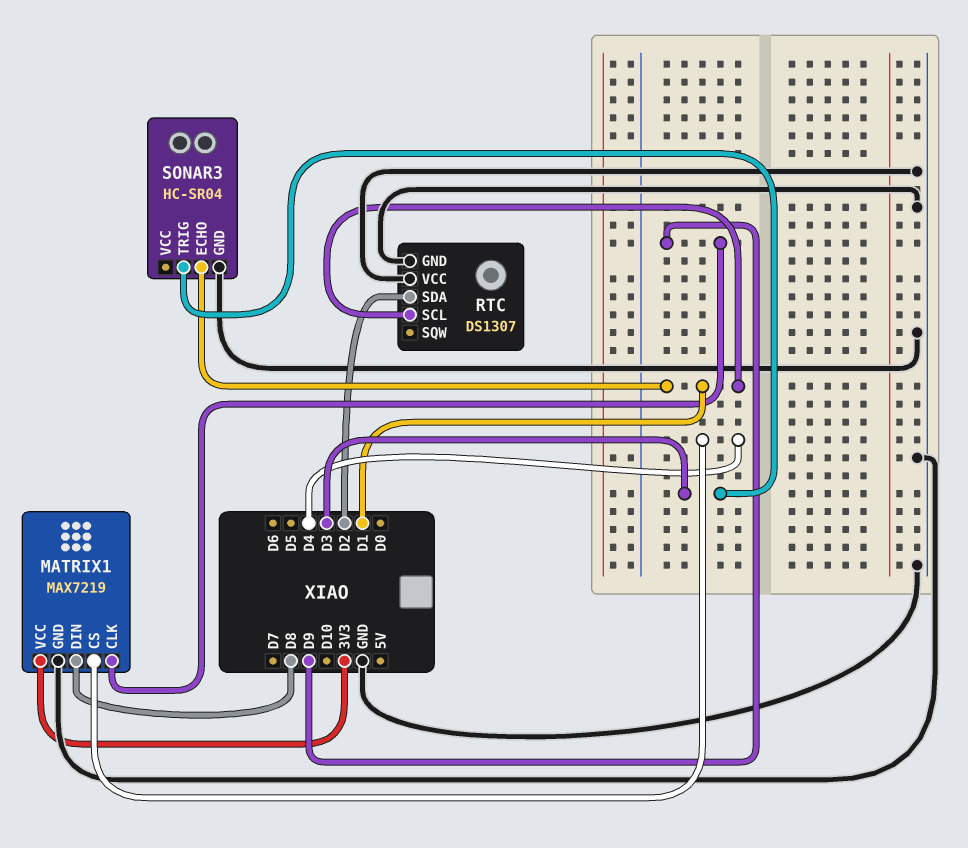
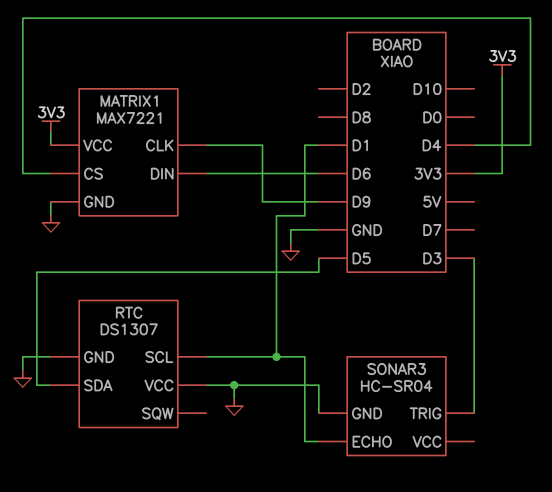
MATRIX1: MAX7219 -> MAX7221
MATRIX1 pin DIN: D8 -> D6
RTC pin SDA: D2 -> D5

